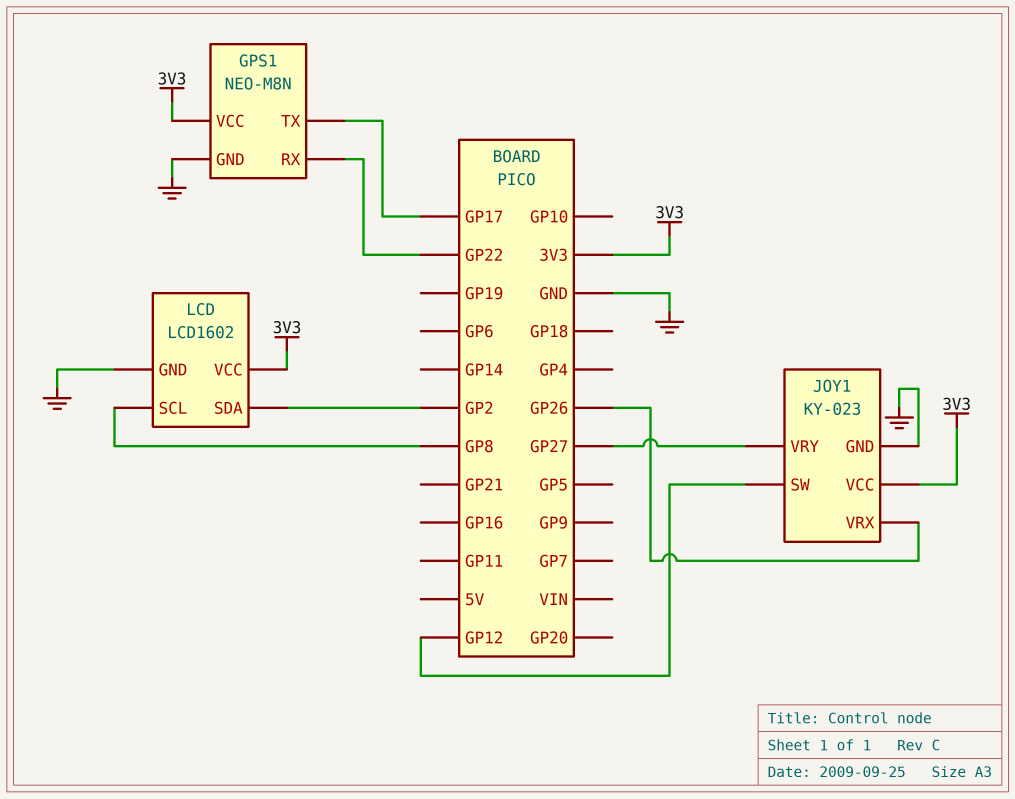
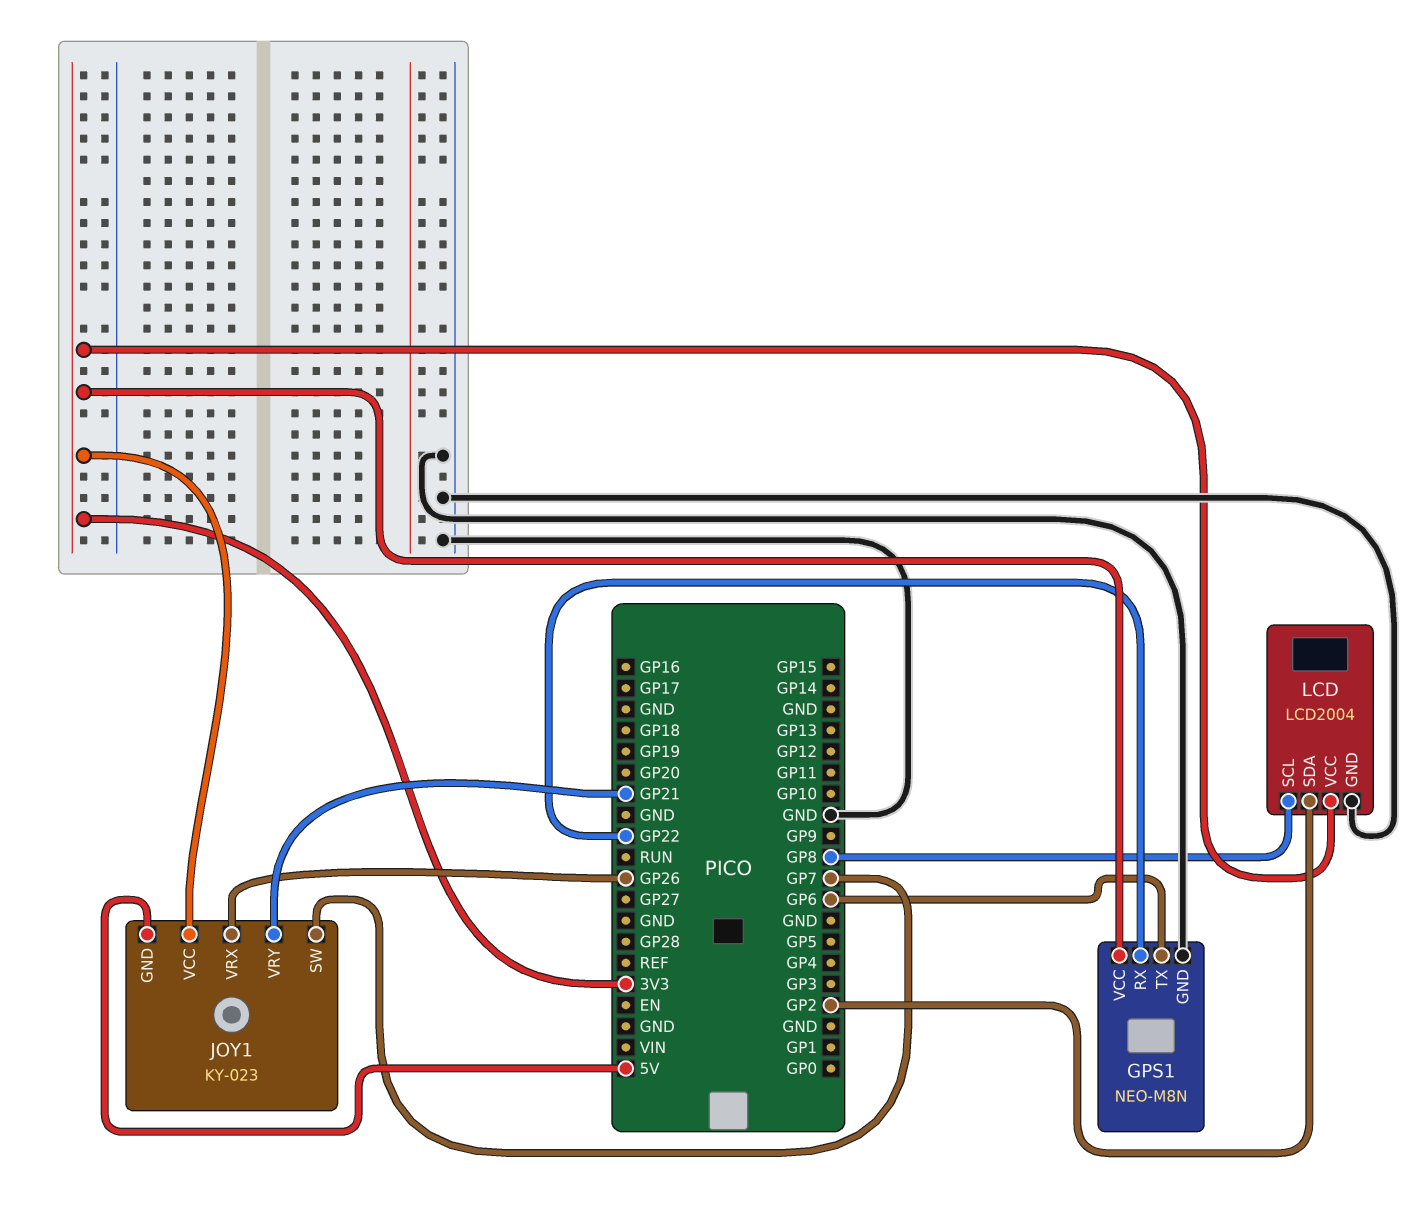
GPS1 pin TX: GP17 -> GP6
JOY1 pin GND: GND -> 5V
JOY1 pin SW: GP12 -> GP7
JOY1 pin VRY: GP27 -> GP21
LCD: LCD1602 -> LCD2004

